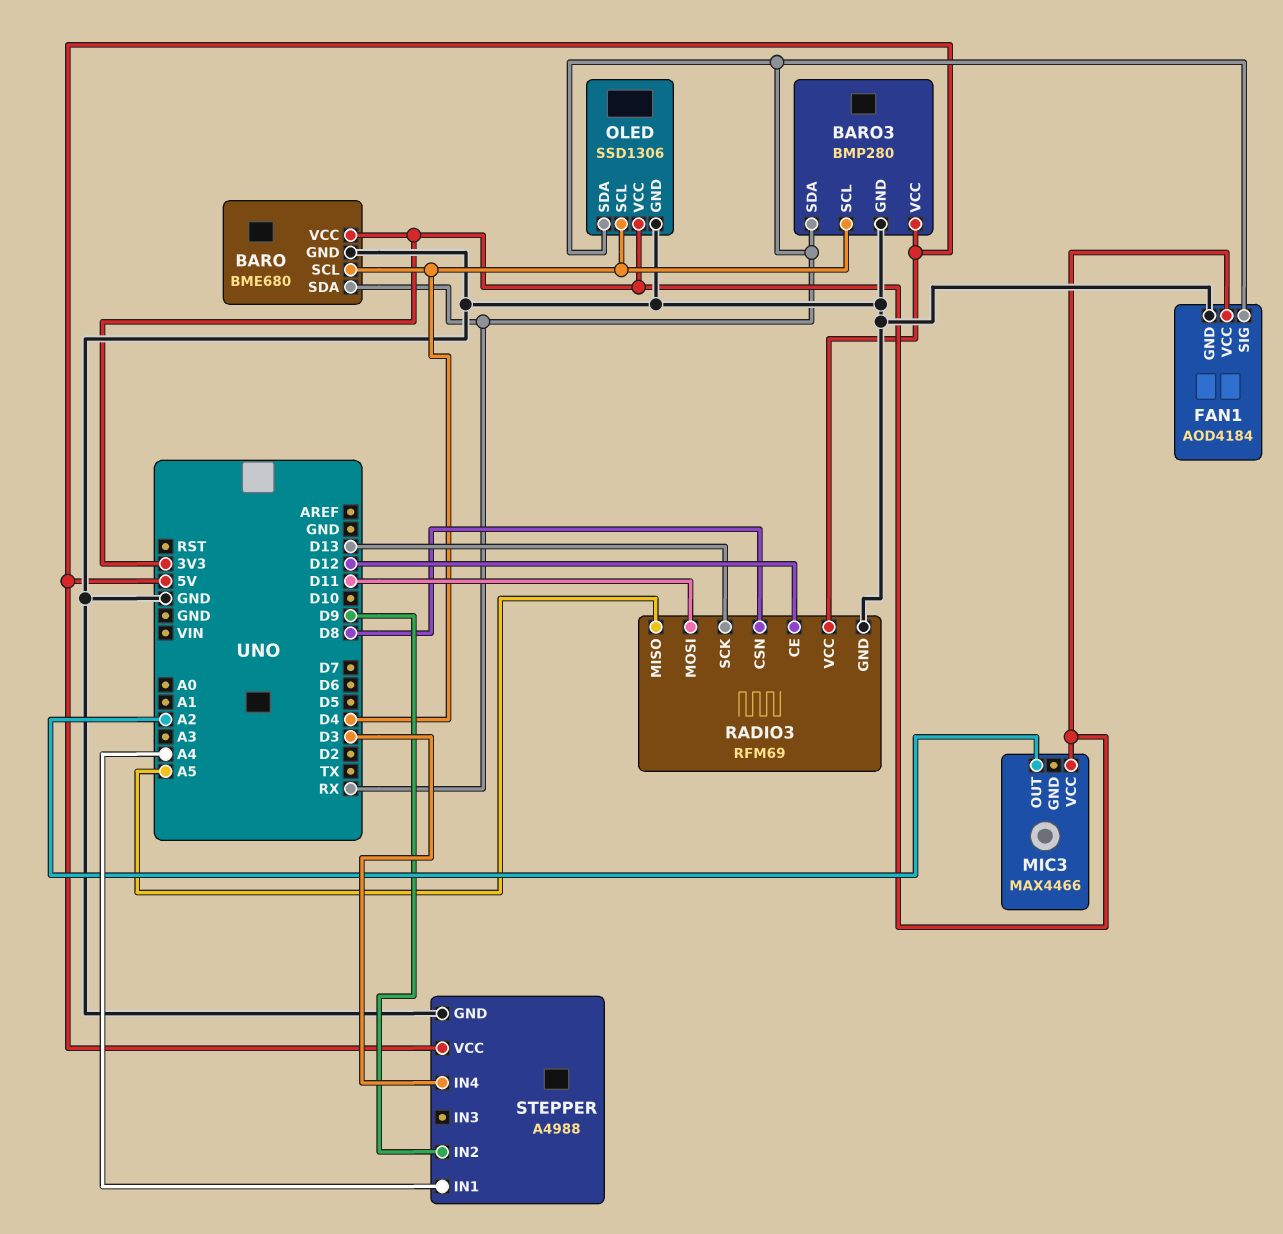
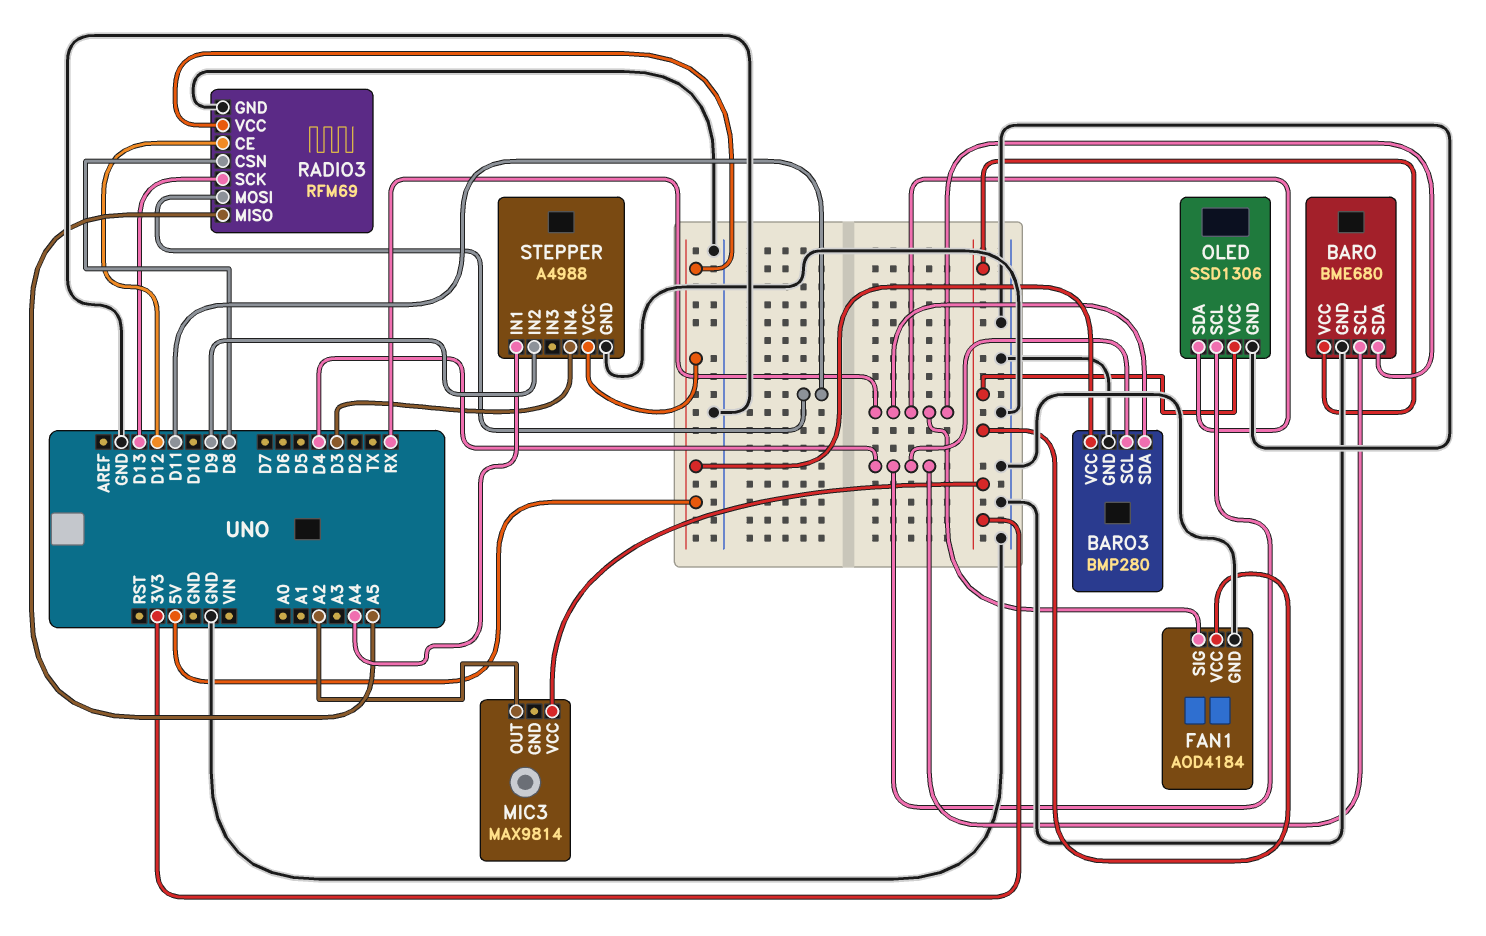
MIC3: MAX4466 -> MAX9814

